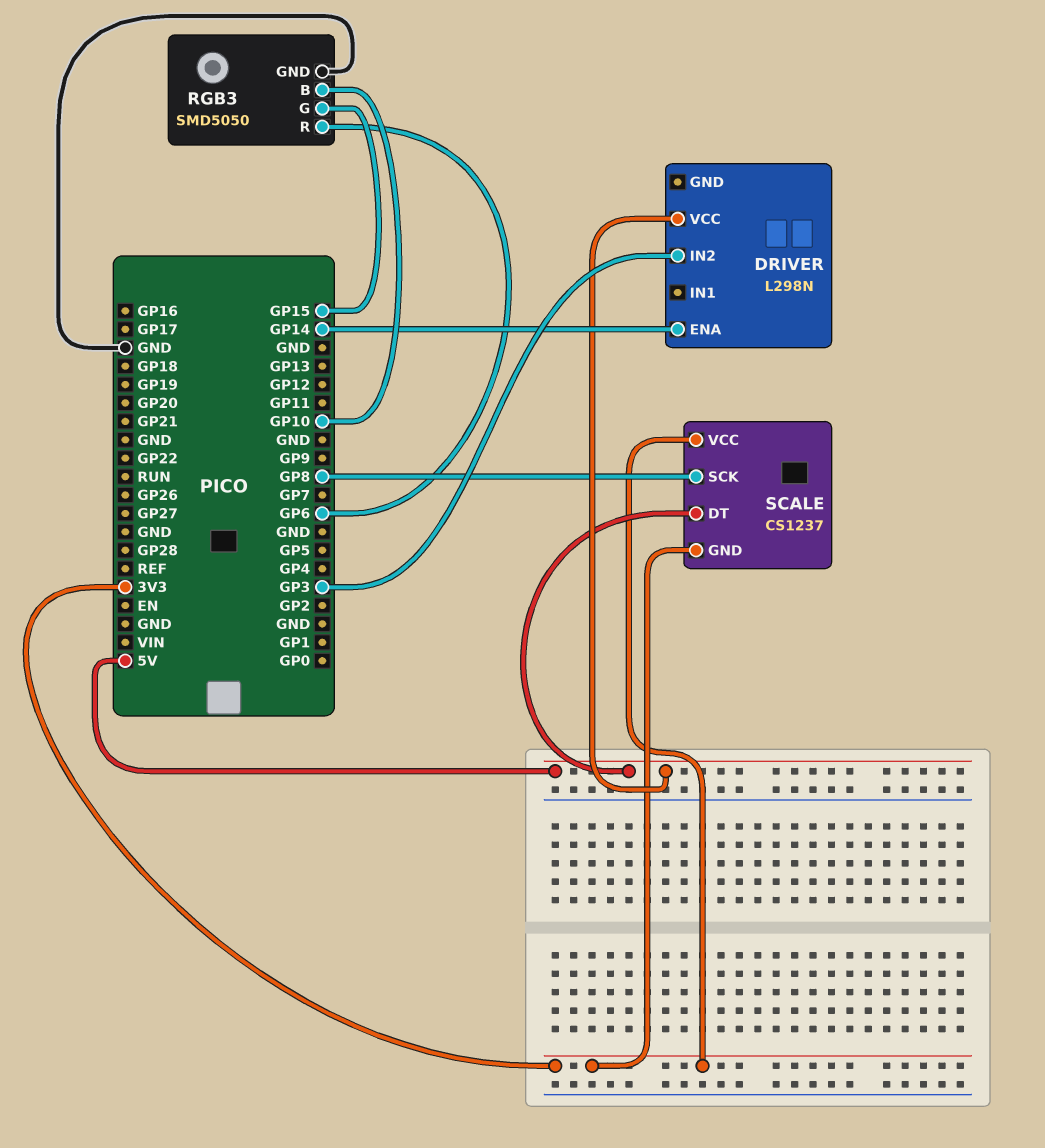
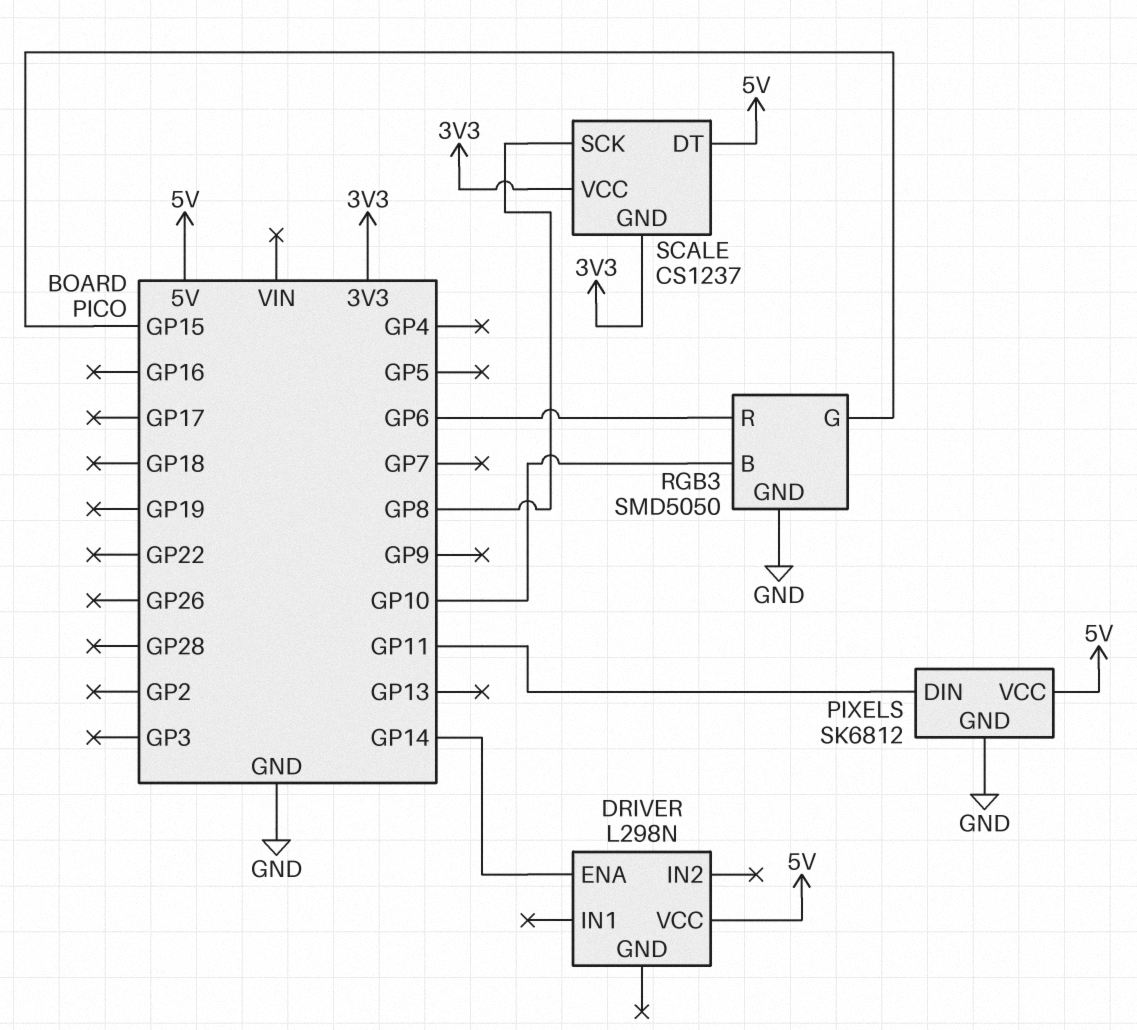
DRIVER pin IN2: GP3 -> none
PIXELS: none -> SK6812
PIXELS pin DIN: none -> GP11
PIXELS pin GND: none -> GND
PIXELS pin VCC: none -> 5V

